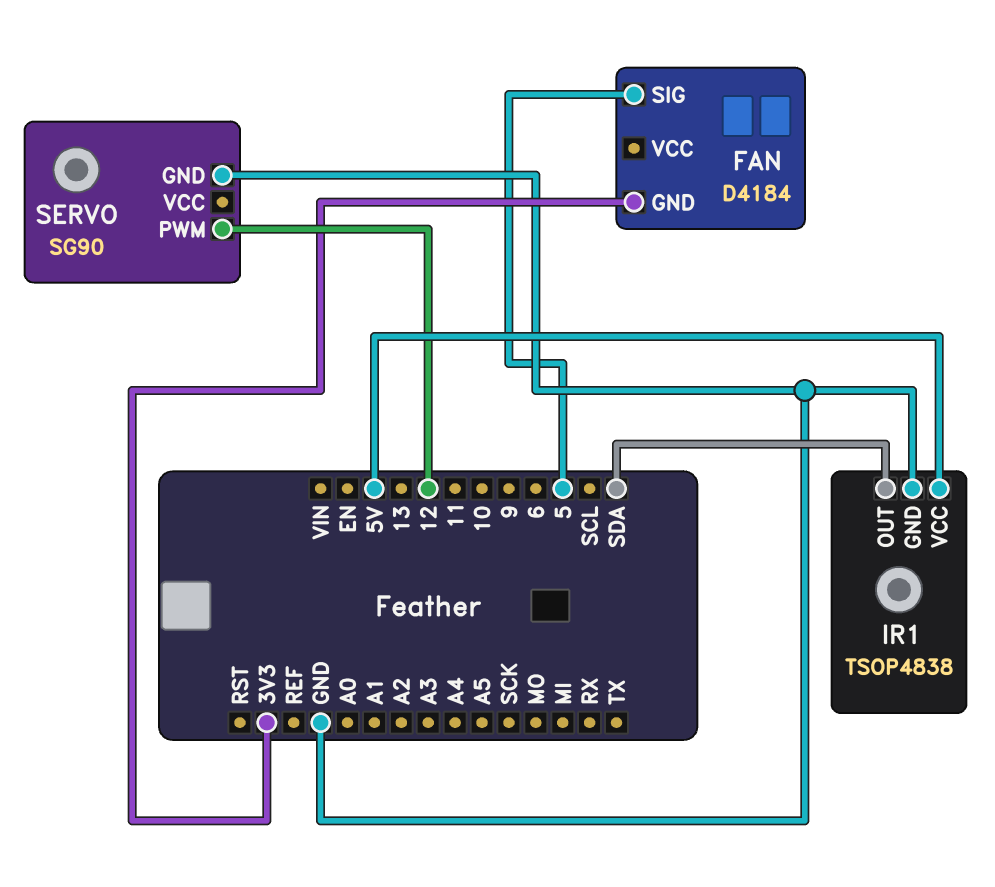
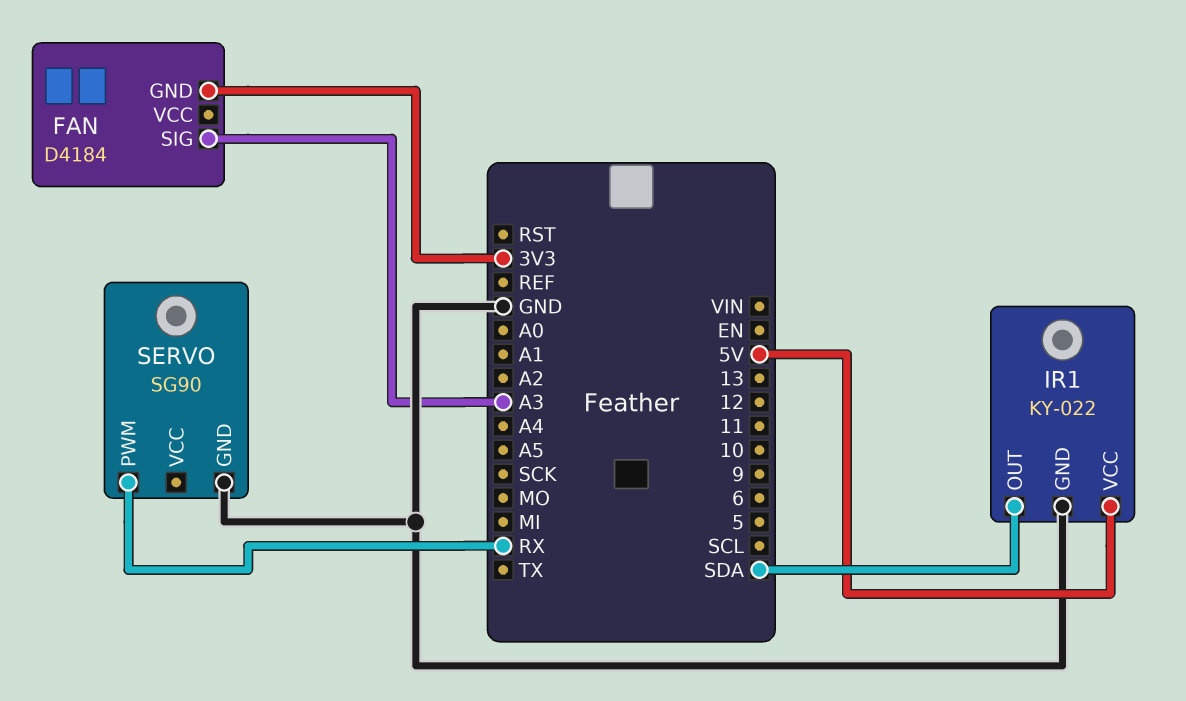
FAN pin SIG: 5 -> A3
IR1: TSOP4838 -> KY-022
SERVO pin PWM: 12 -> RX

